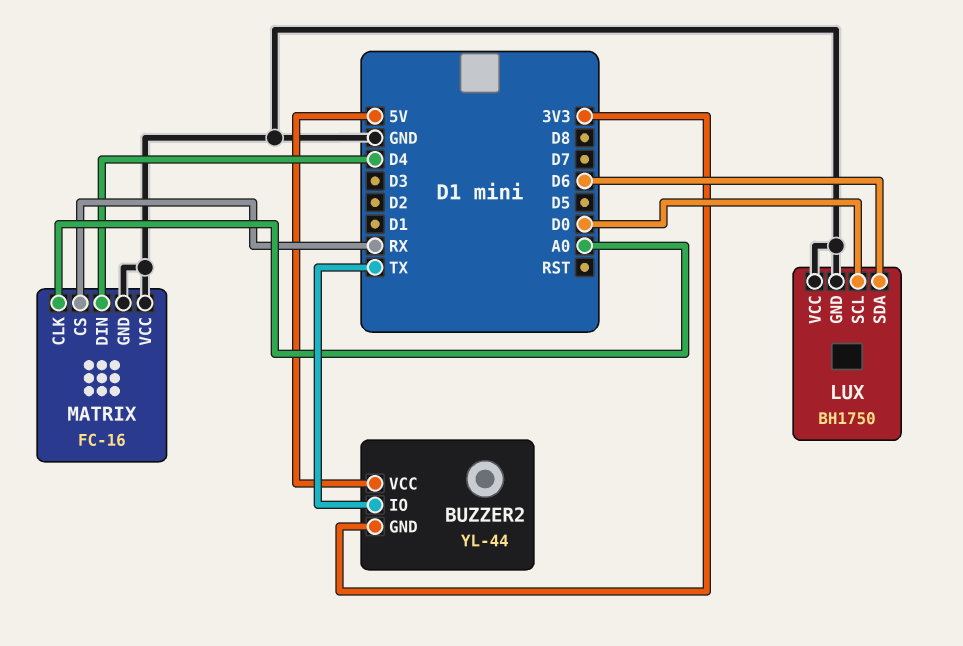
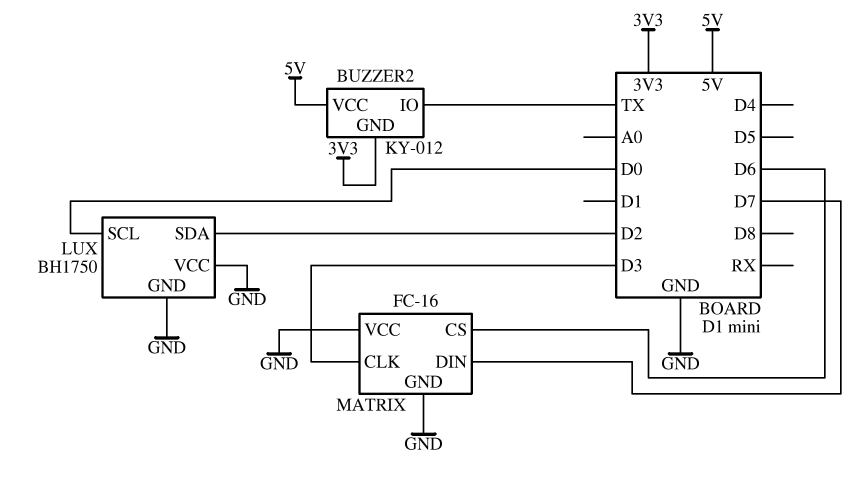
BUZZER2: YL-44 -> KY-012
LUX pin SDA: D6 -> D2
MATRIX pin CLK: A0 -> D3
MATRIX pin CS: RX -> D6
MATRIX pin DIN: D4 -> D7

